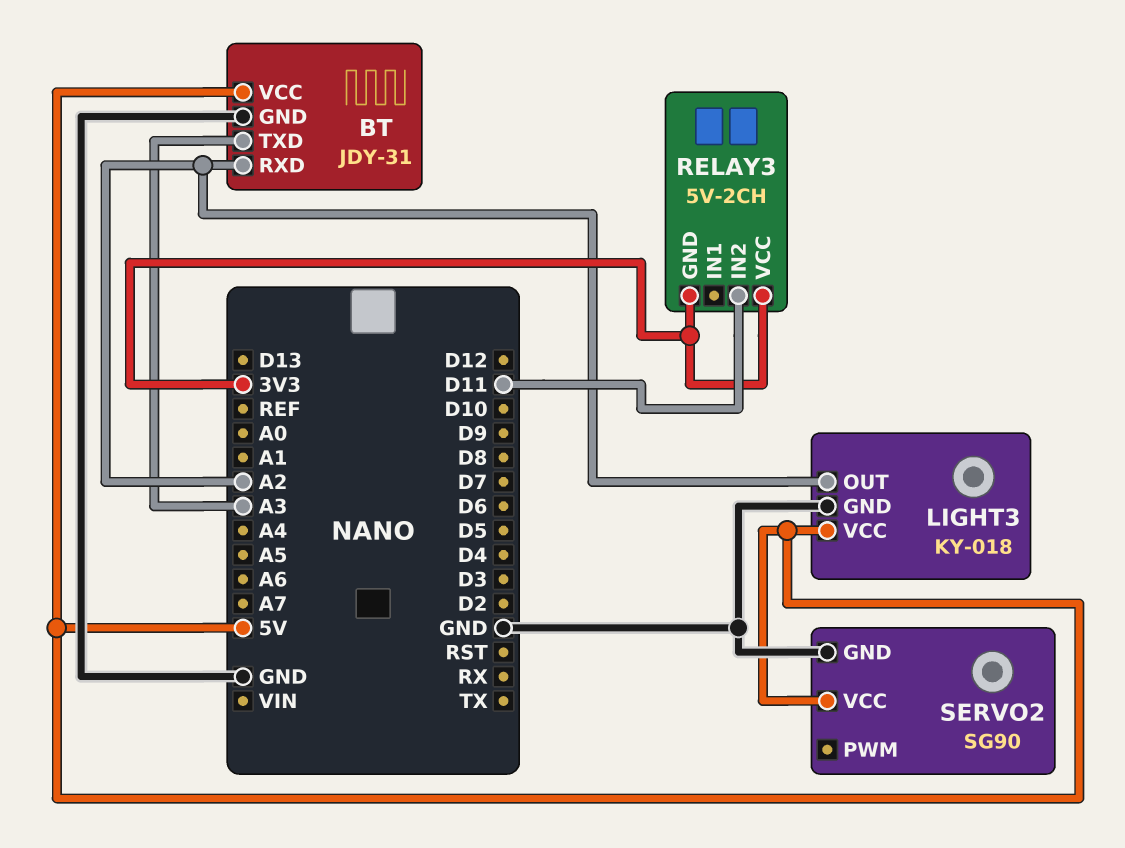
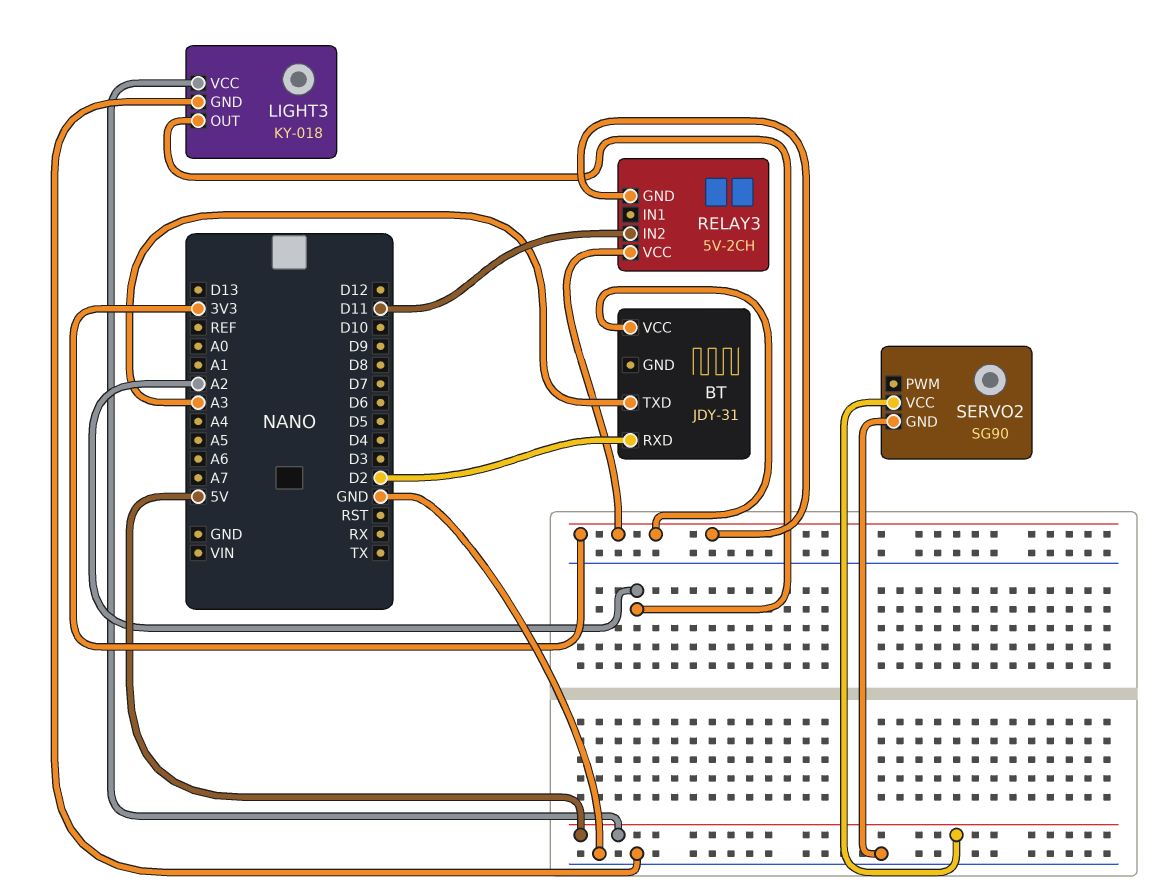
BT pin GND: GND -> none
BT pin RXD: A2 -> D2
BT pin VCC: 5V -> 3V3

